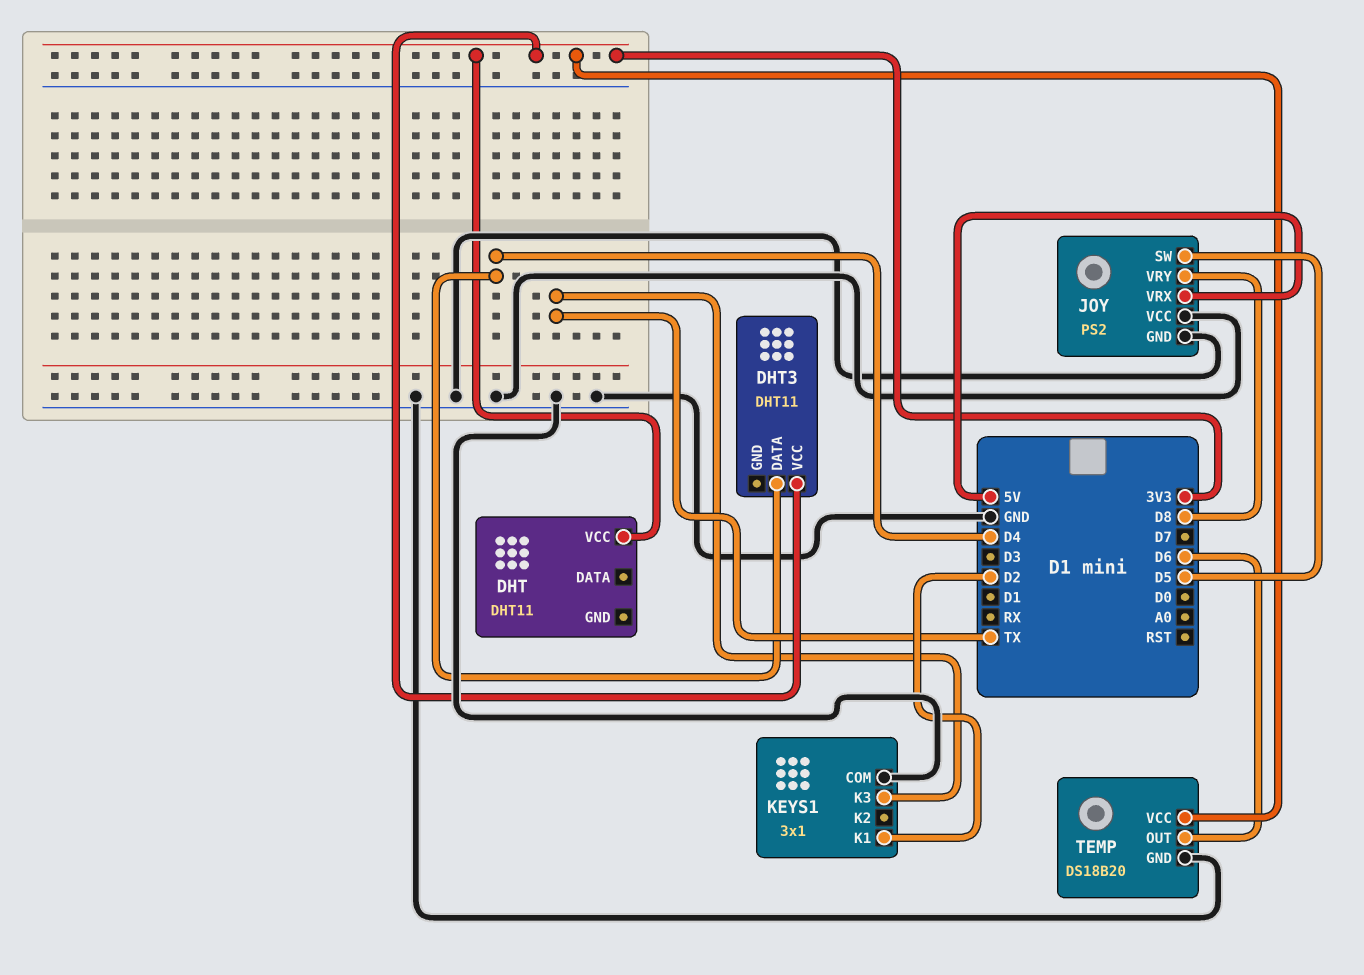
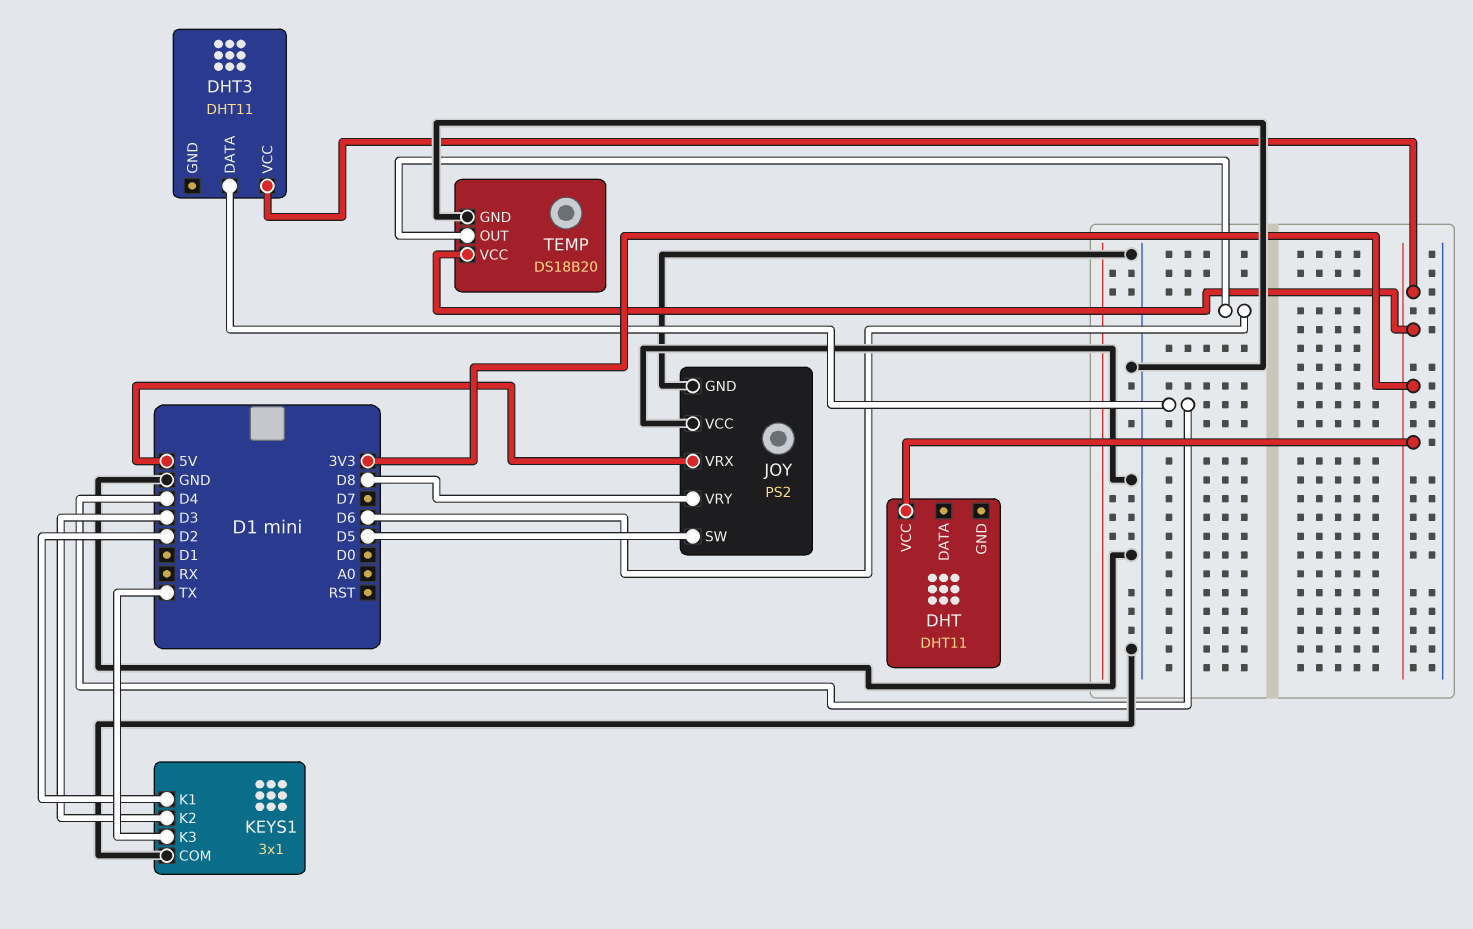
KEYS1 pin K2: none -> D3

